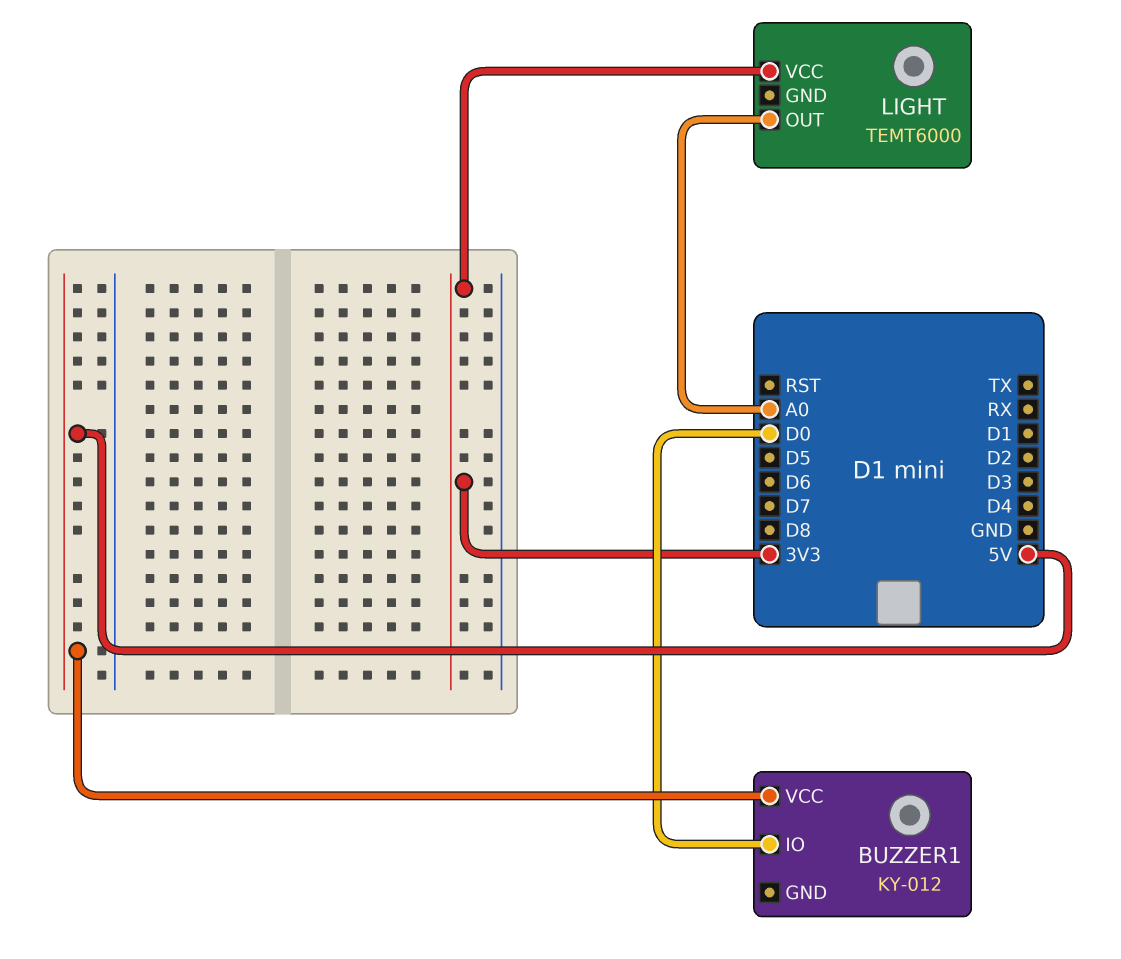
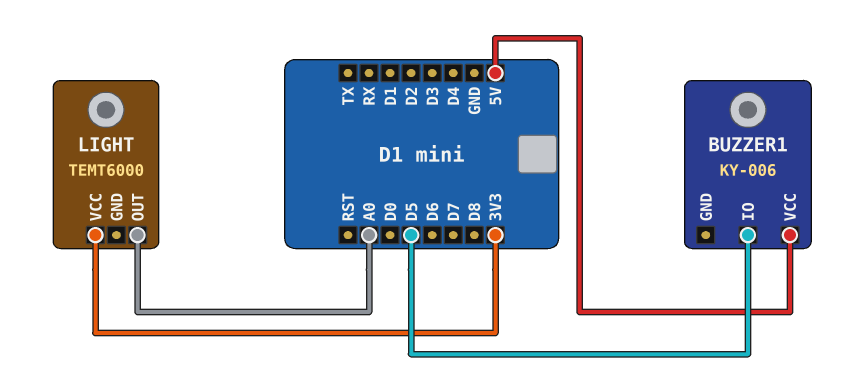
BUZZER1: KY-012 -> KY-006
BUZZER1 pin IO: D0 -> D5

